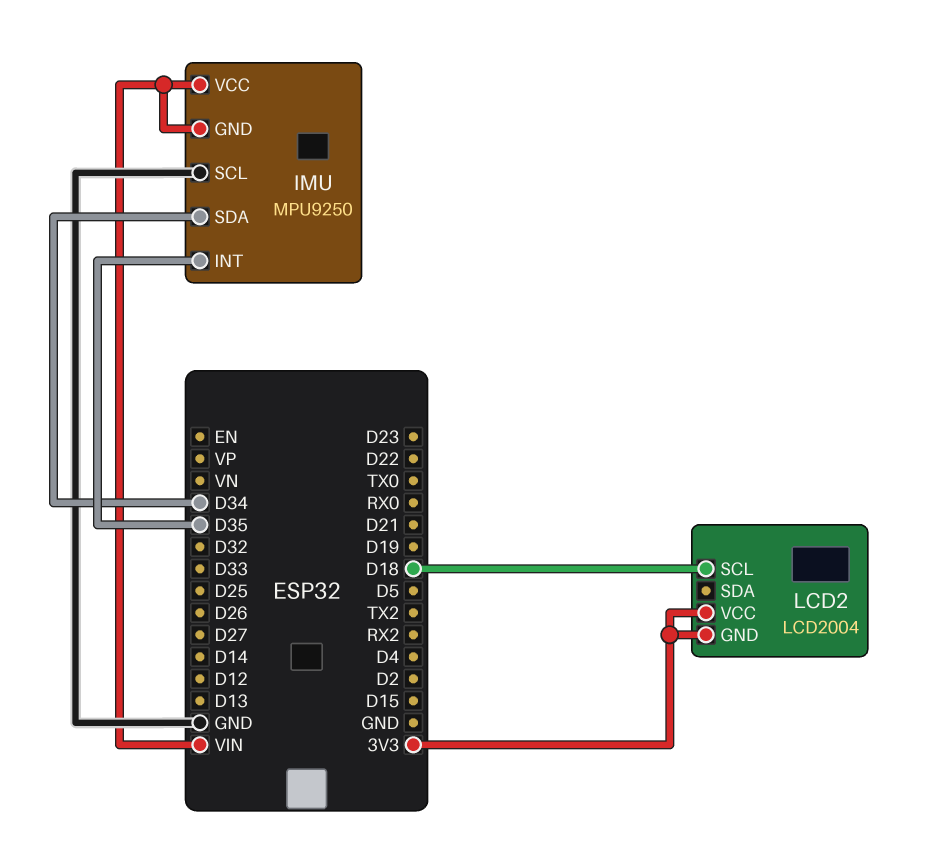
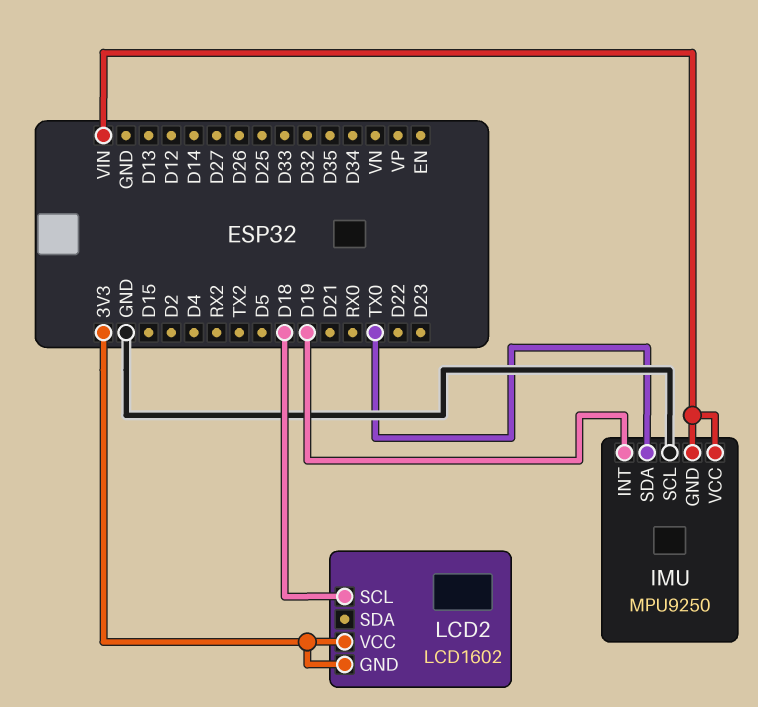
IMU pin INT: D35 -> D19
IMU pin SDA: D34 -> TX0
LCD2: LCD2004 -> LCD1602

